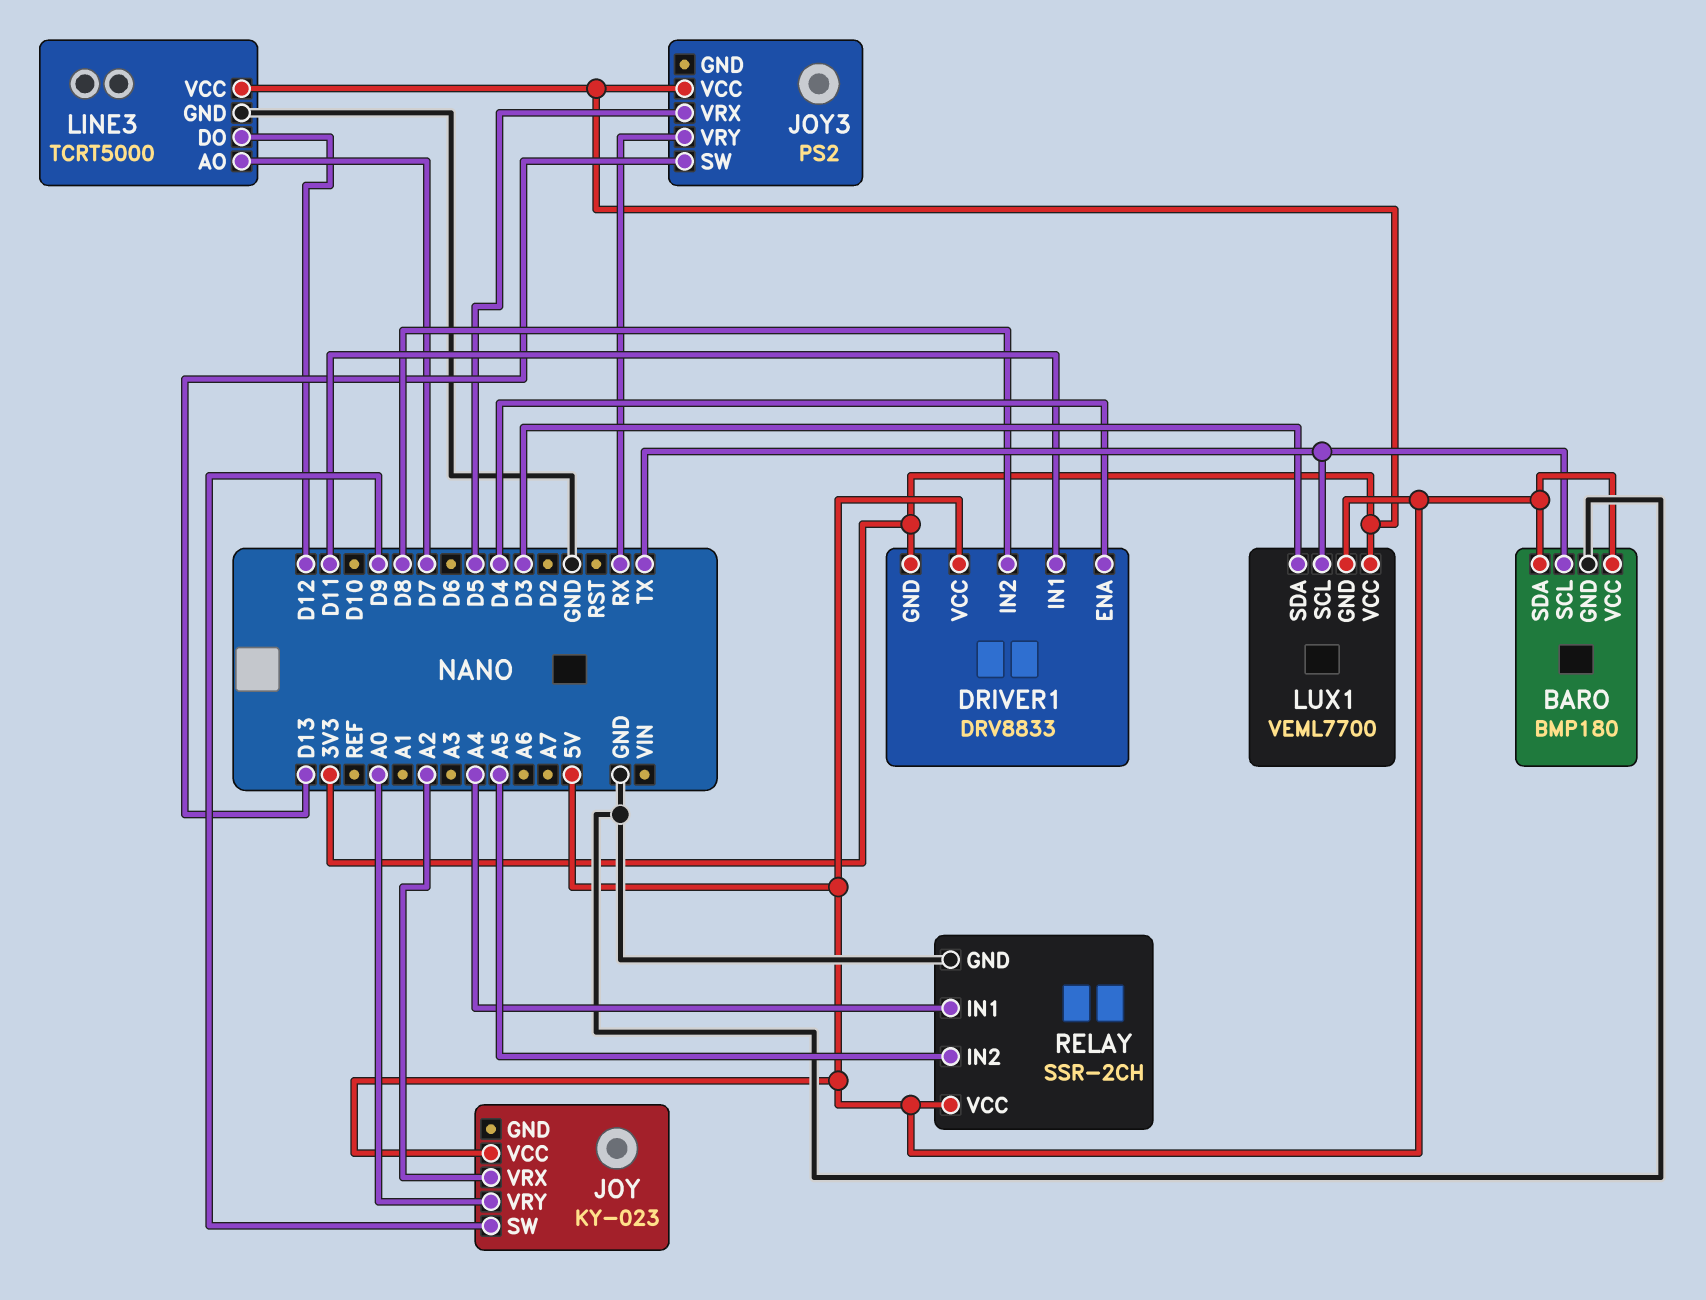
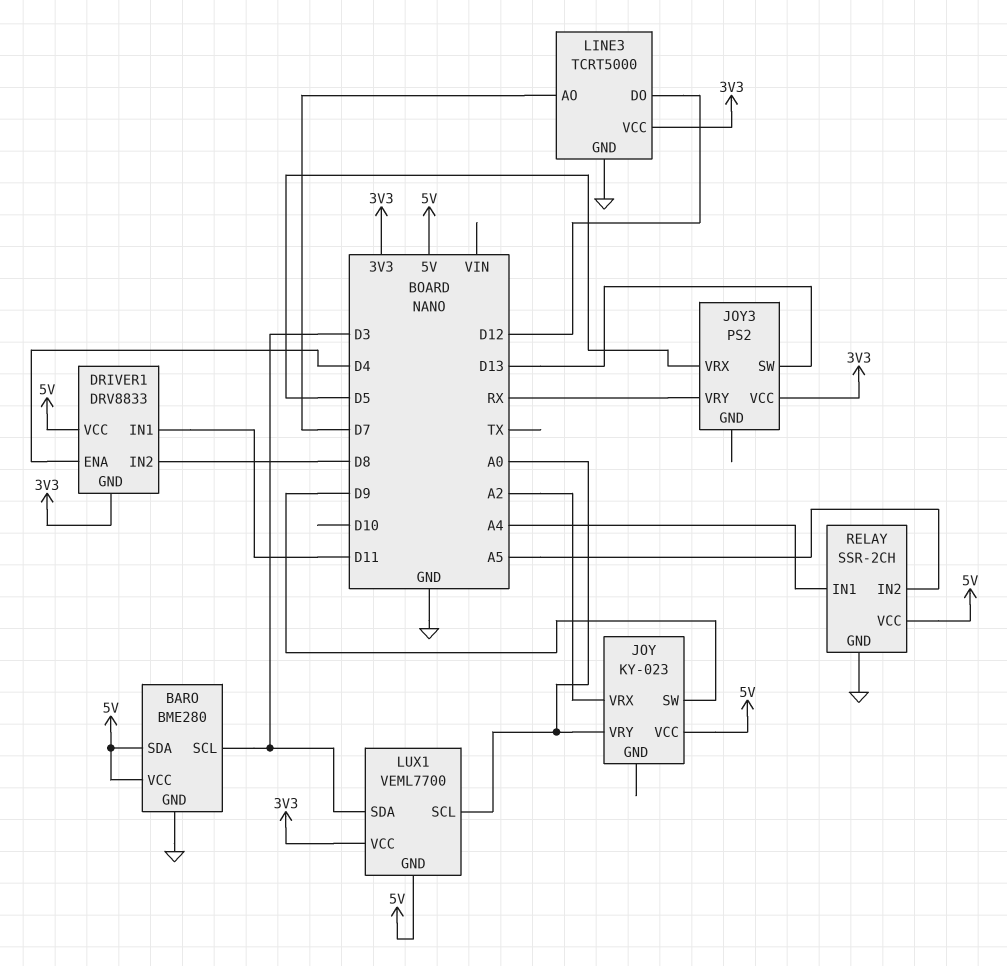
BARO: BMP180 -> BME280
BARO pin SCL: TX -> D3
LUX1 pin SCL: TX -> A0

